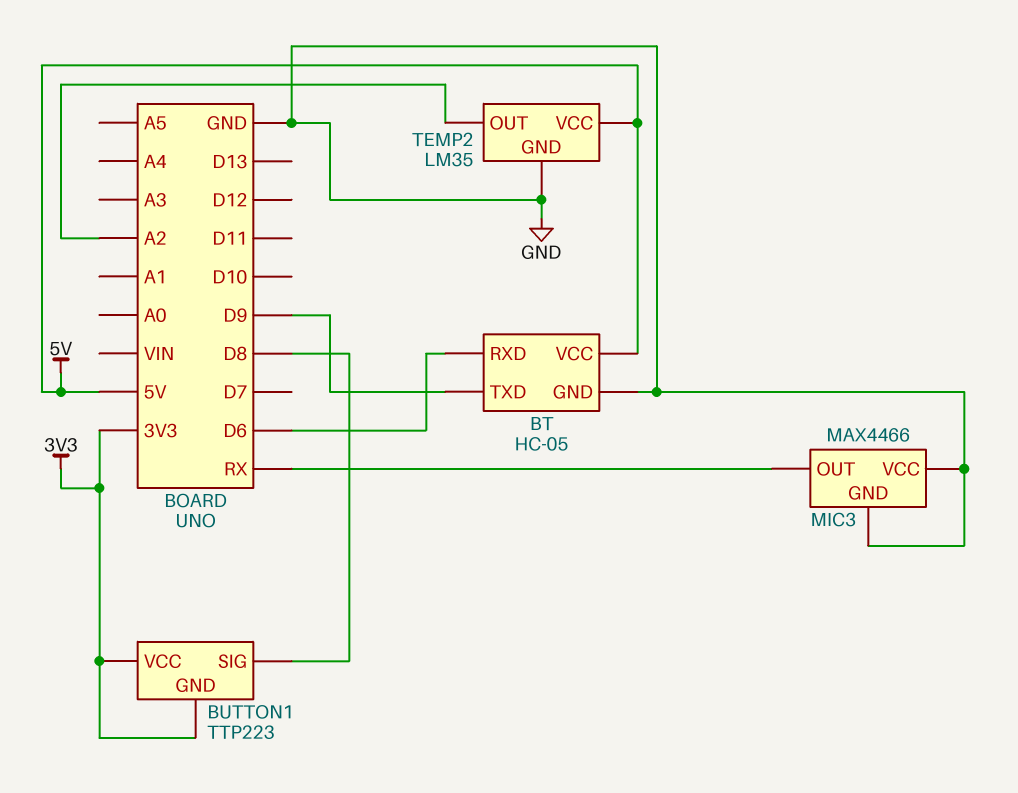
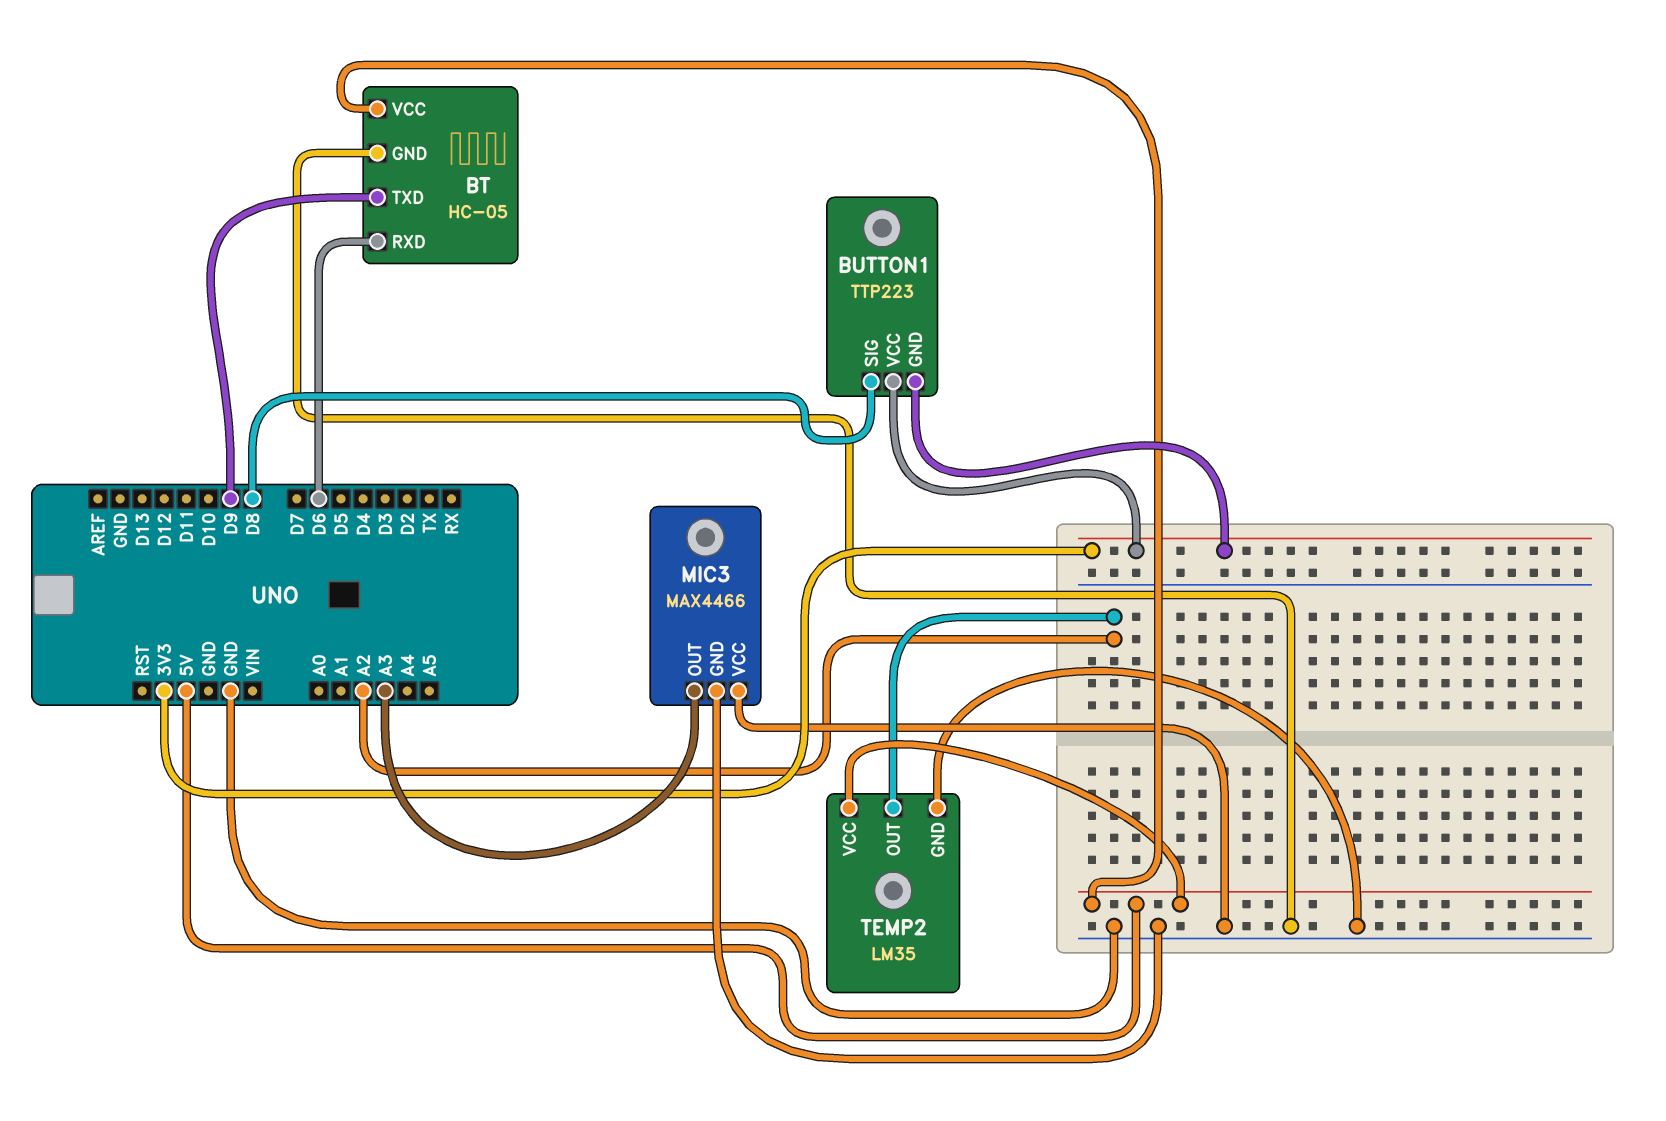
MIC3 pin OUT: RX -> A3

